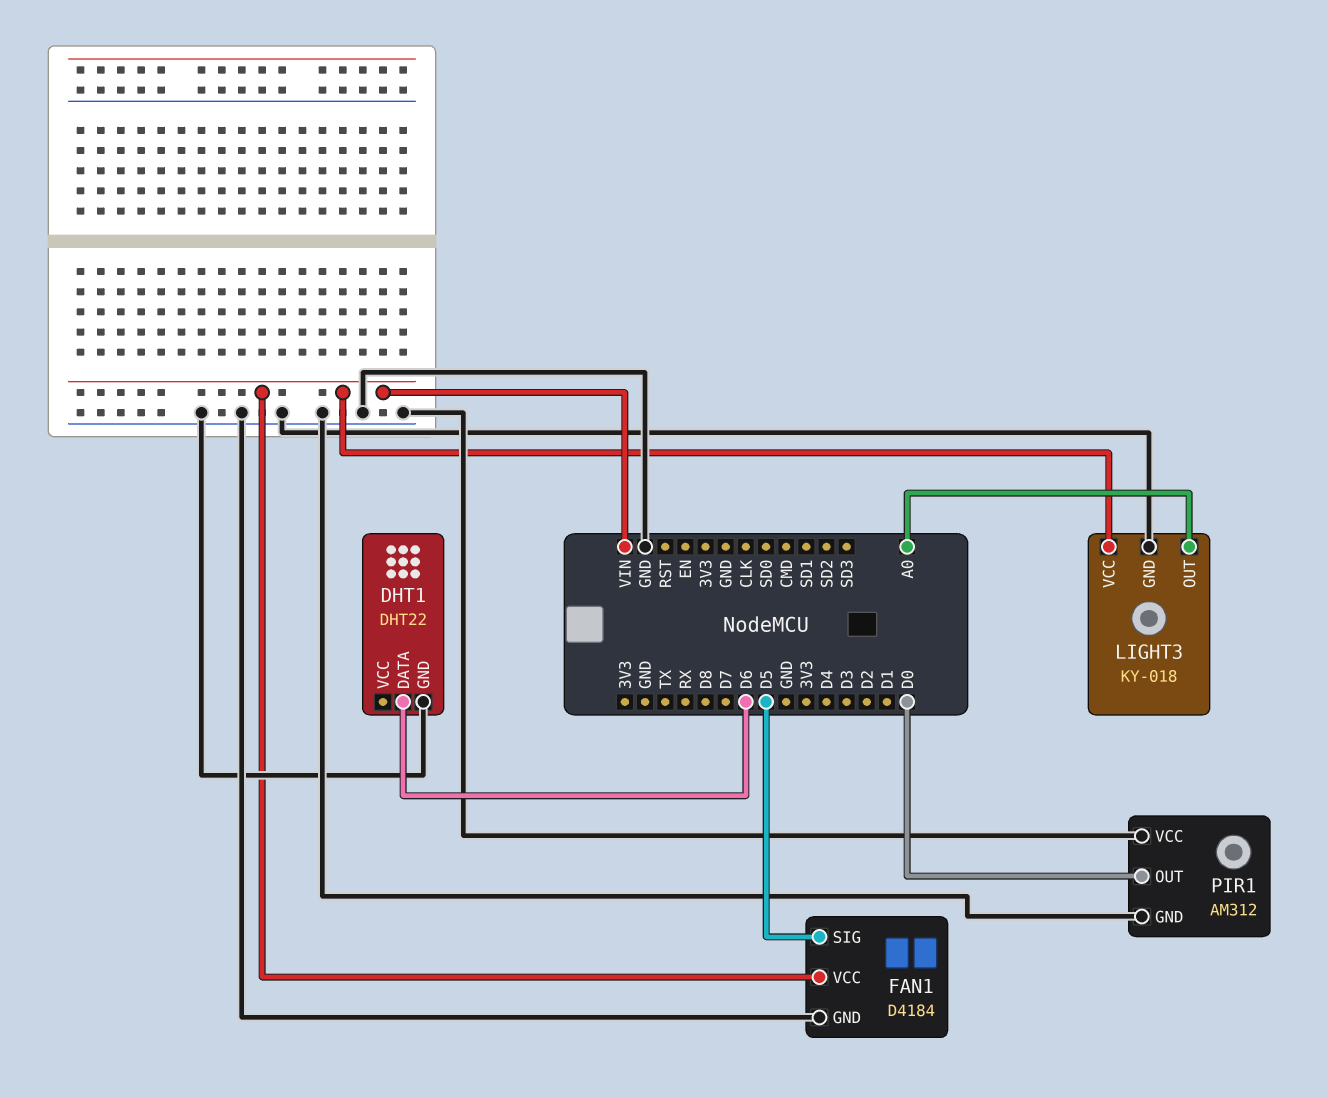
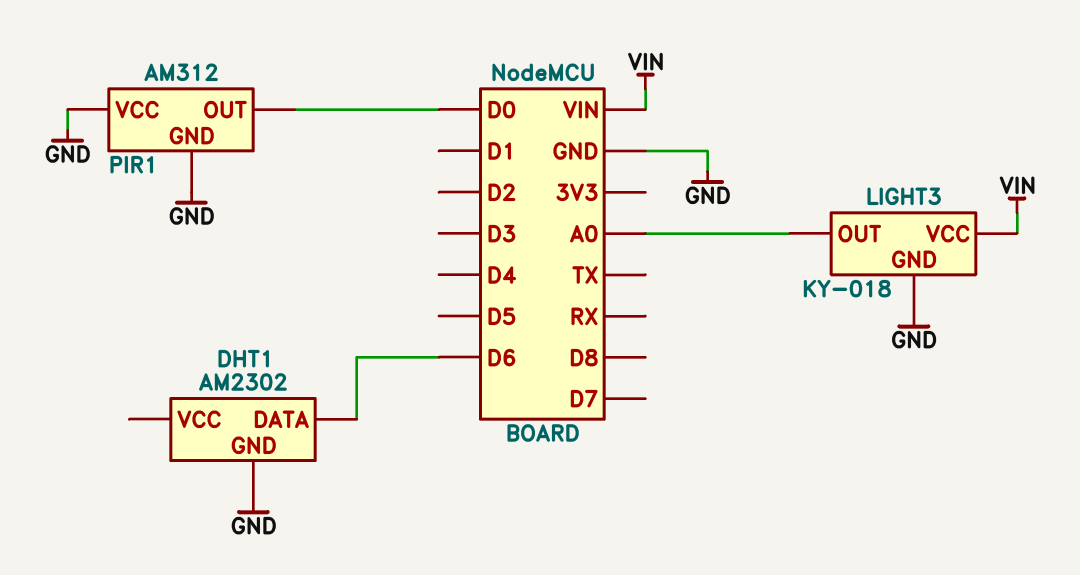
DHT1: DHT22 -> AM2302
FAN1: D4184 -> none
FAN1 pin GND: GND -> none
FAN1 pin SIG: D5 -> none
FAN1 pin VCC: VIN -> none

